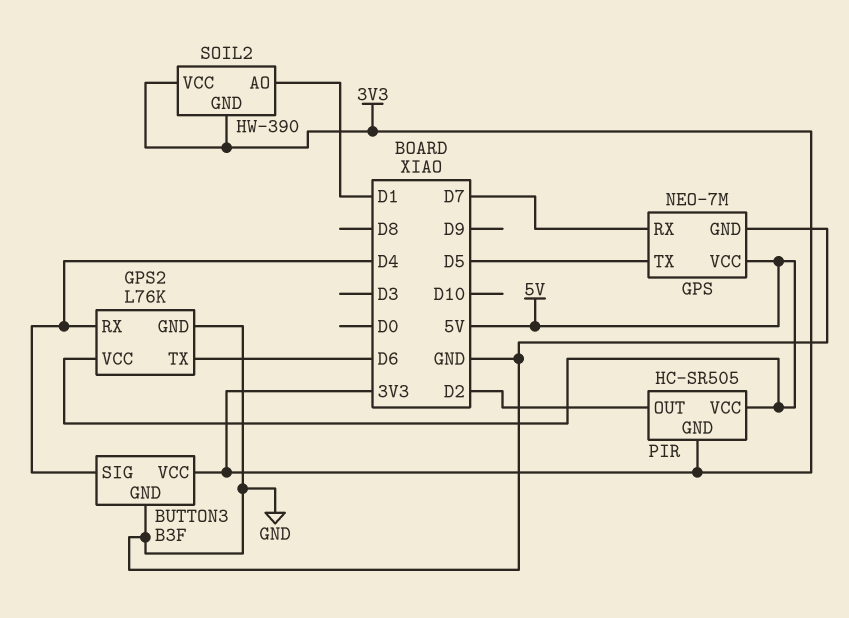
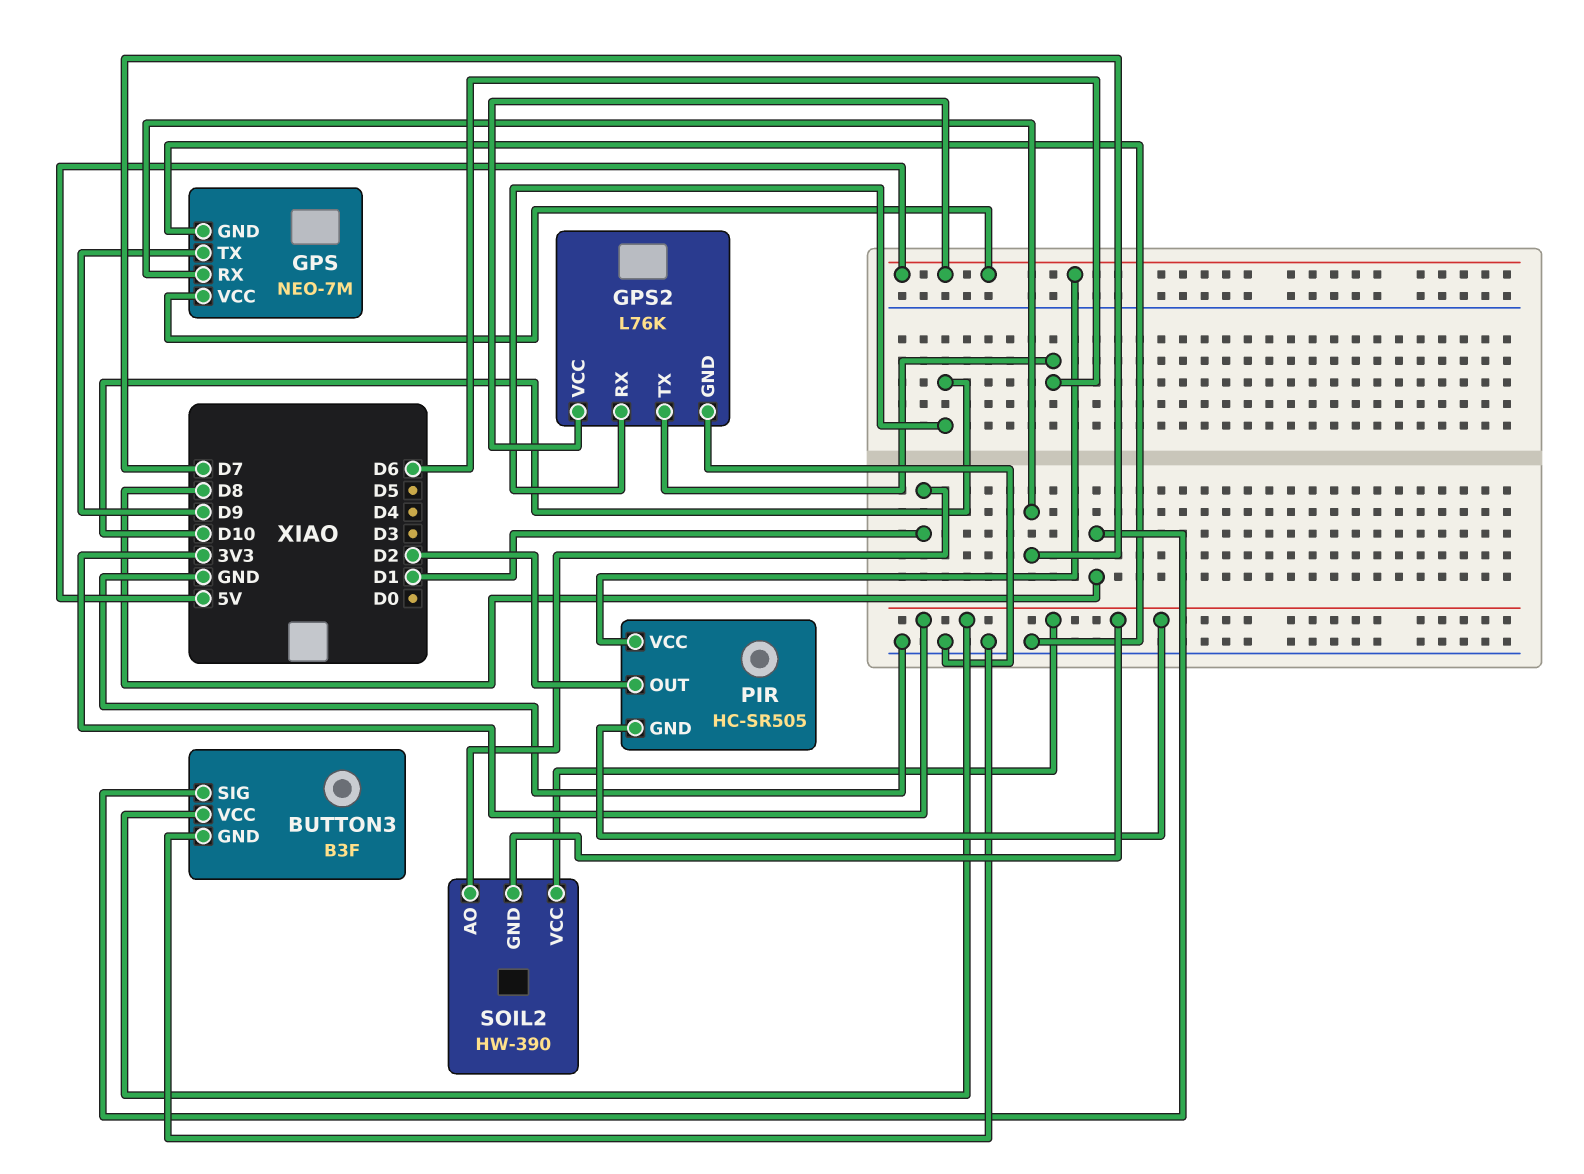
BUTTON3 pin SIG: D4 -> D8
GPS pin TX: D5 -> D9
GPS2 pin RX: D4 -> D10

